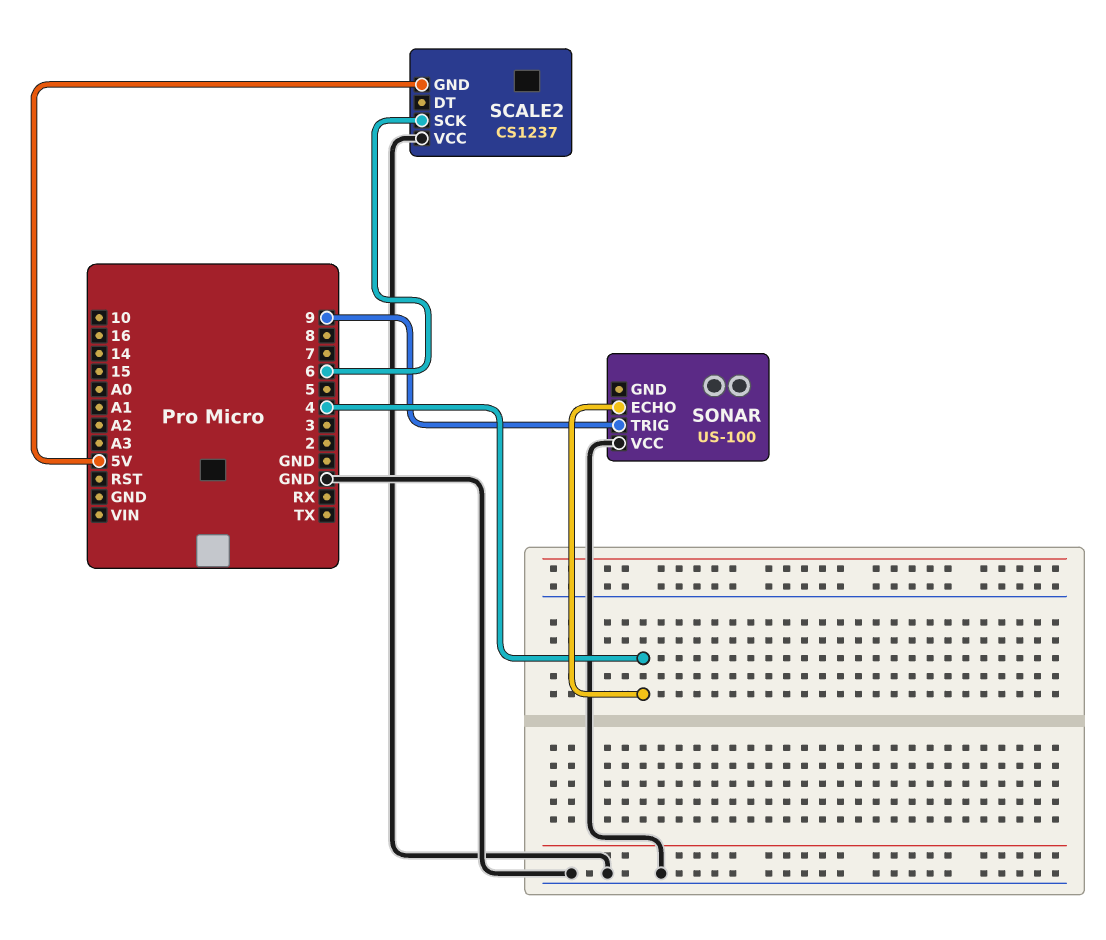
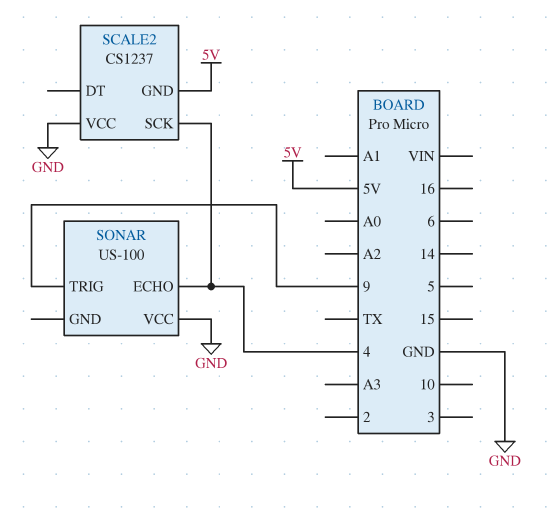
SCALE2 pin SCK: 6 -> 4

